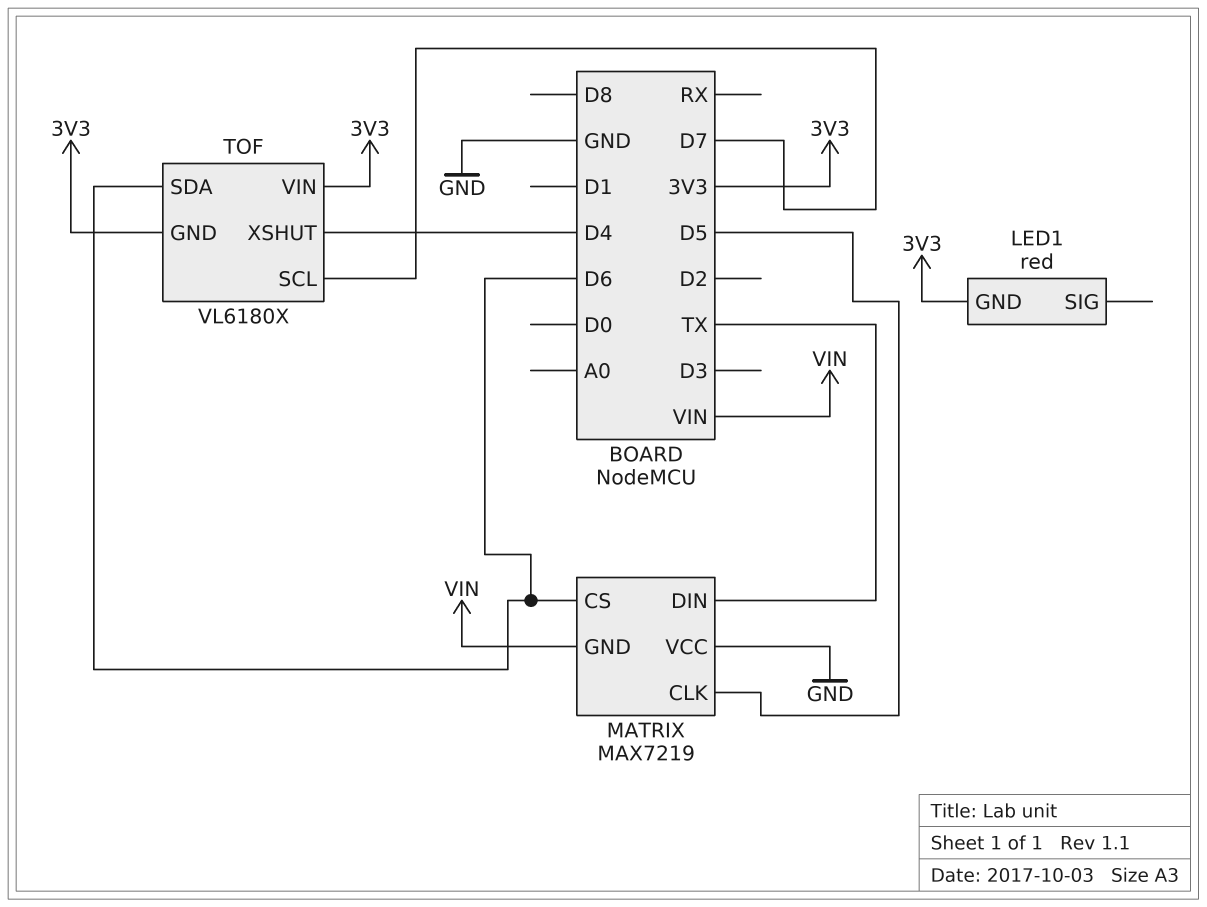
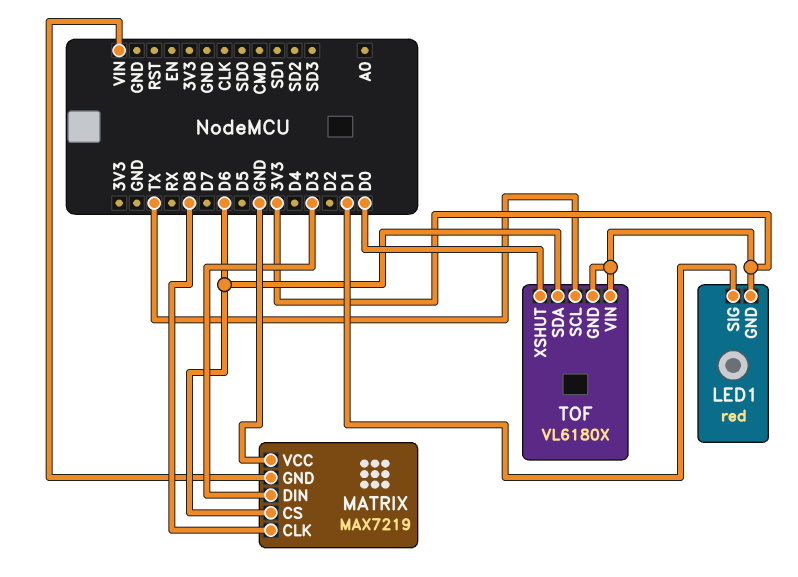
LED1 pin SIG: none -> D1
MATRIX pin CLK: D5 -> D8
MATRIX pin DIN: TX -> D3
TOF pin SCL: D7 -> TX
TOF pin XSHUT: D4 -> D0

